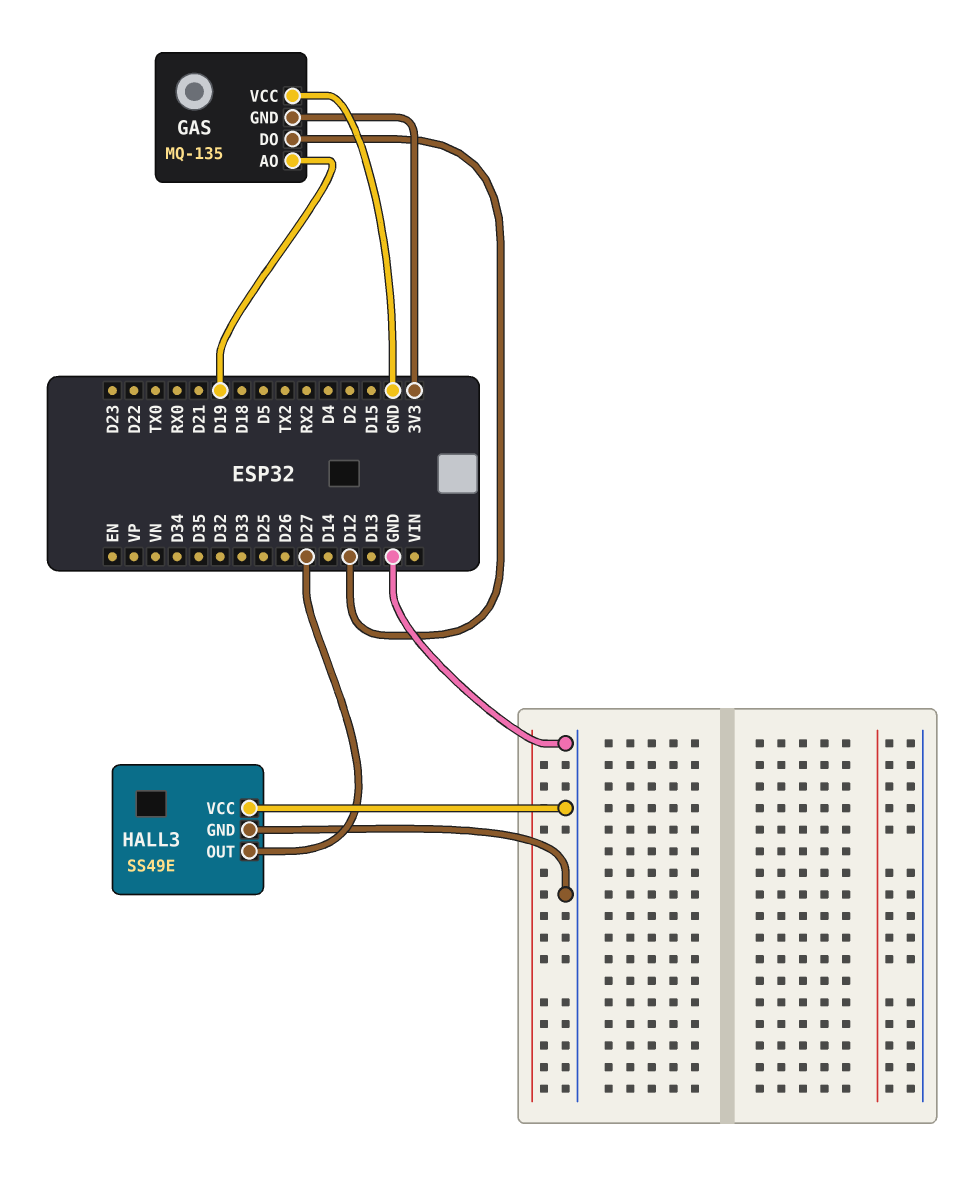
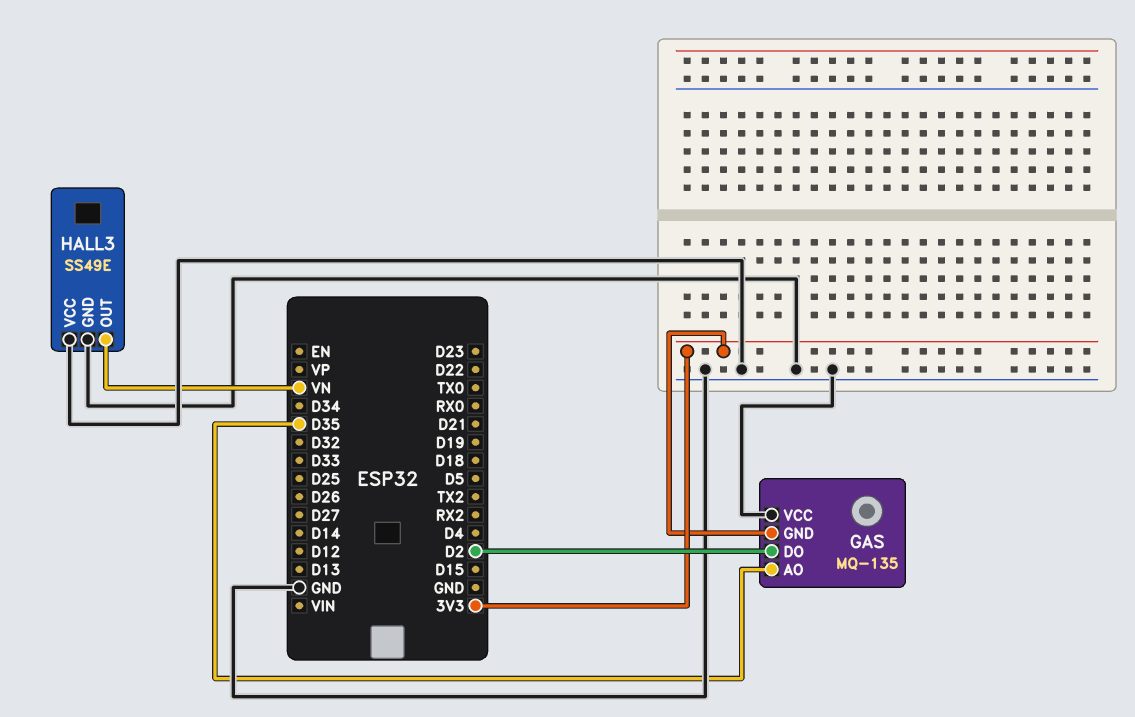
GAS pin AO: D19 -> D35
GAS pin DO: D12 -> D2
HALL3 pin OUT: D27 -> VN

